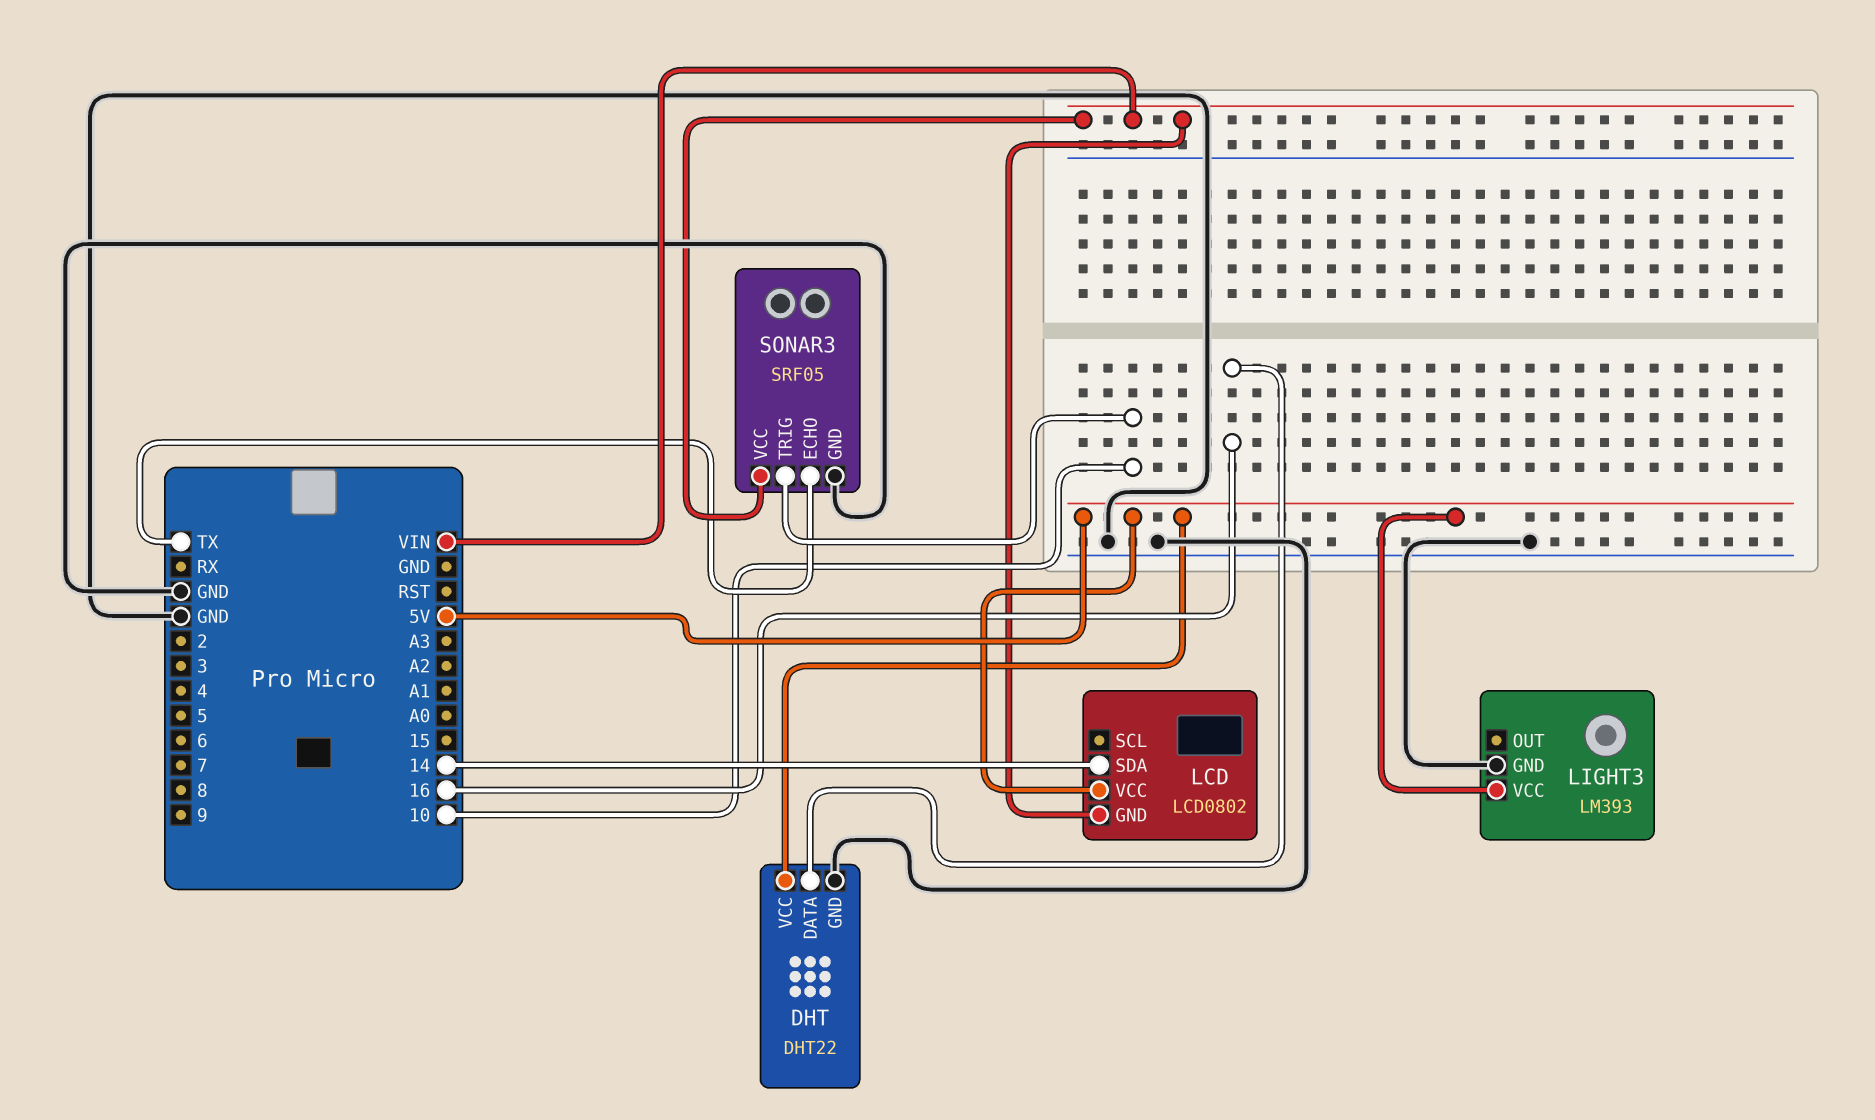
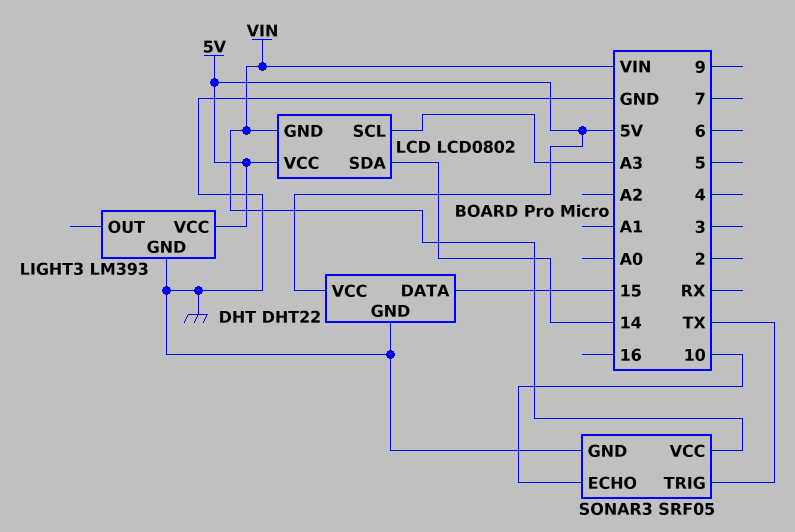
DHT pin DATA: 16 -> 15
LCD pin SCL: none -> A3
SONAR3 pin ECHO: TX -> 10
SONAR3 pin TRIG: 10 -> TX

